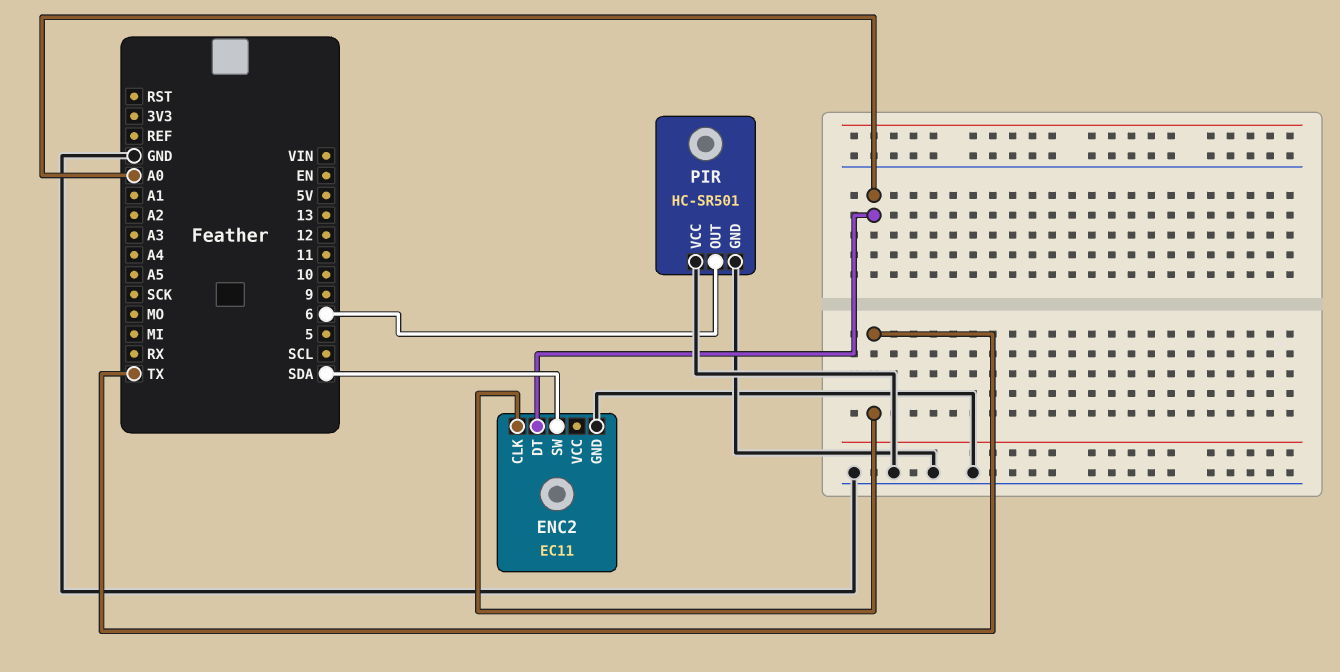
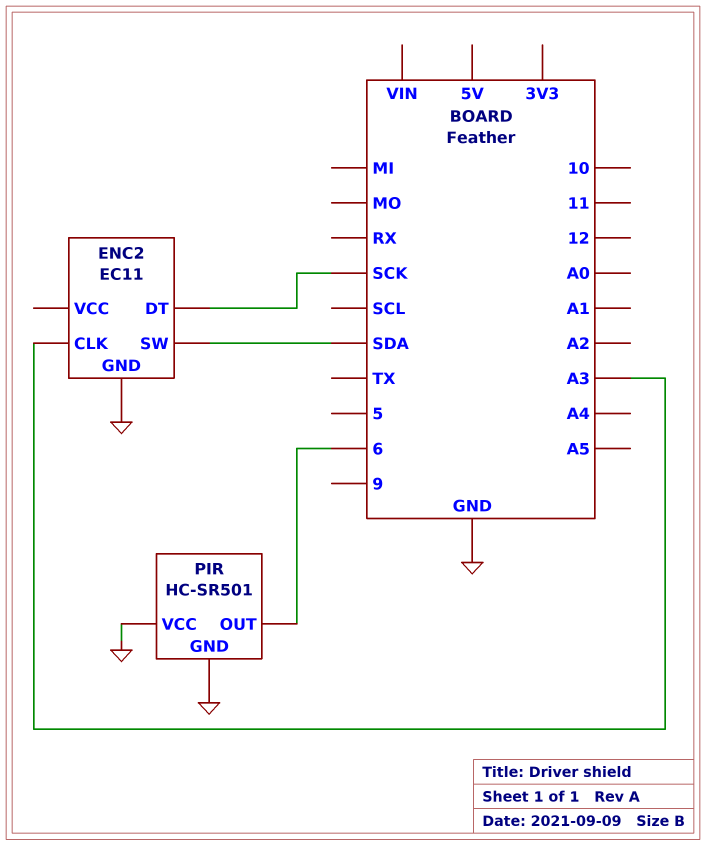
ENC2 pin CLK: TX -> A3
ENC2 pin DT: A0 -> SCK

